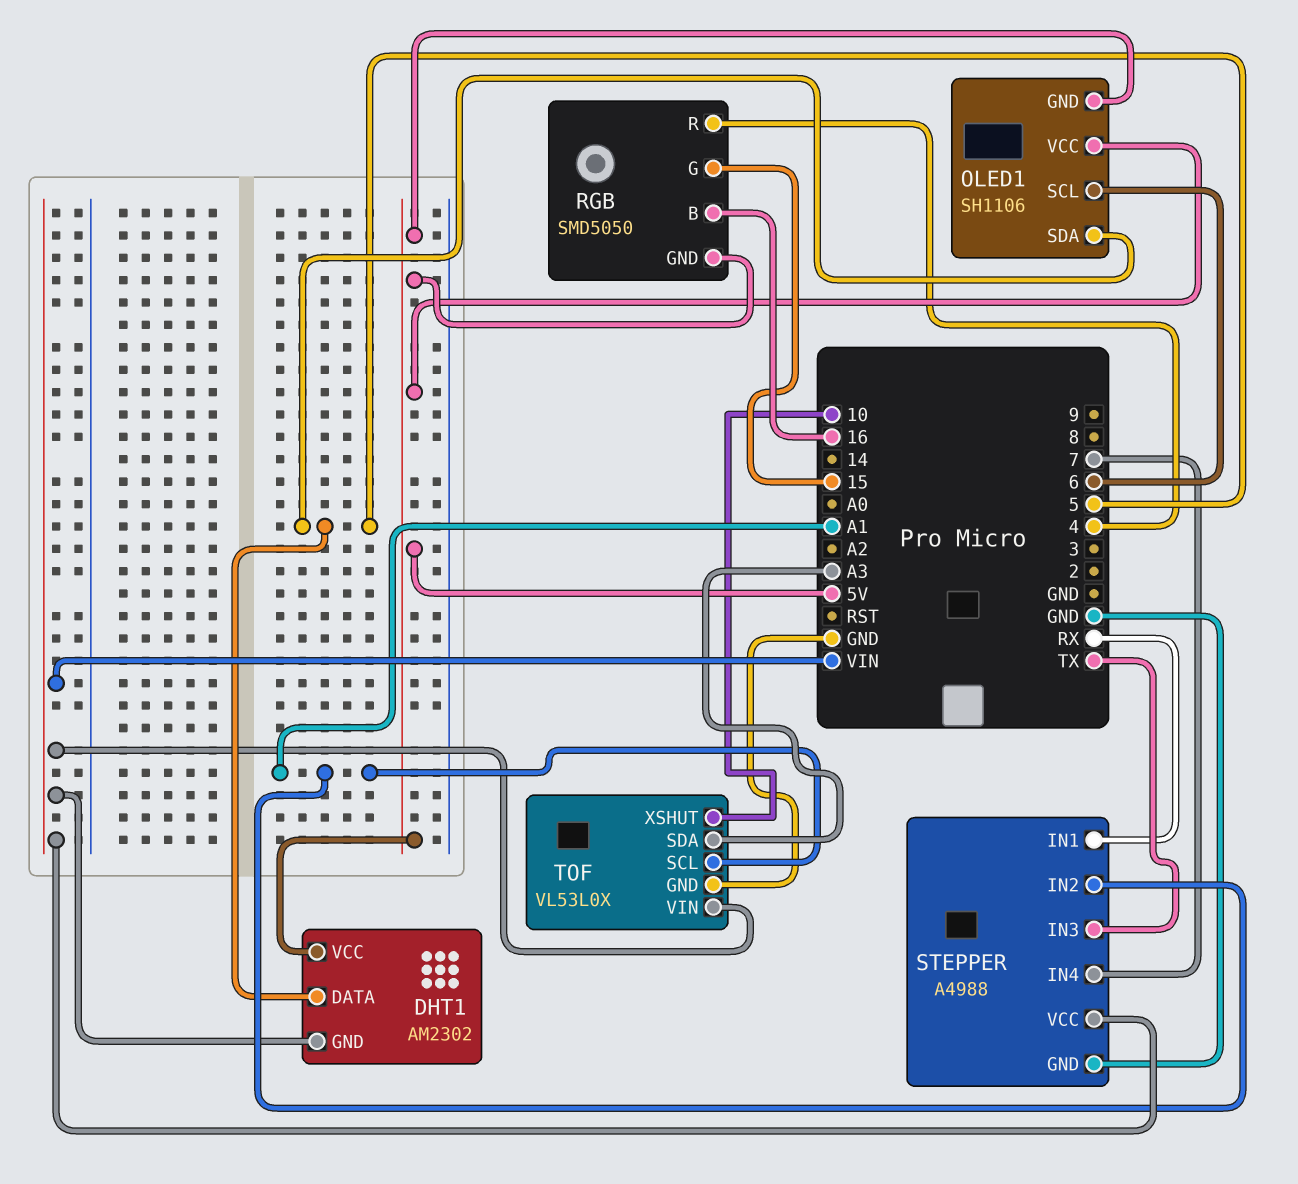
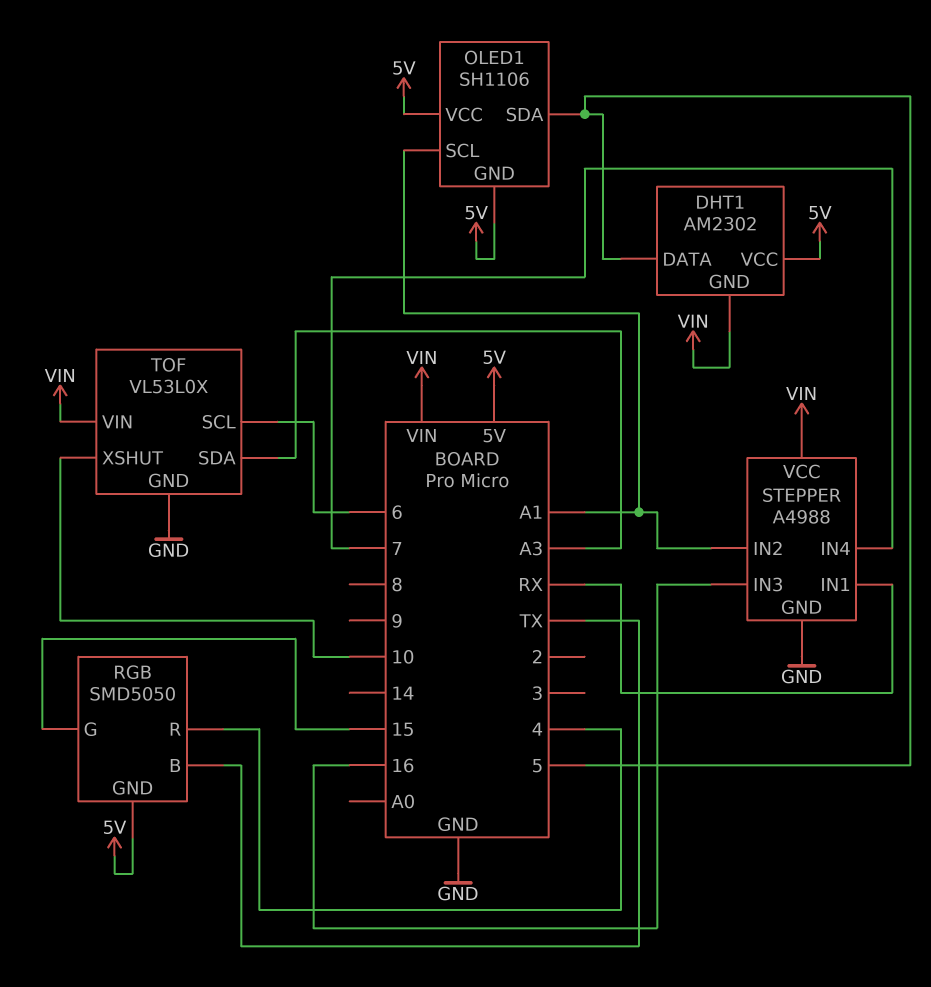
OLED1 pin SCL: 6 -> A1
RGB pin B: 16 -> TX
STEPPER pin IN3: TX -> 16
TOF pin SCL: A1 -> 6

